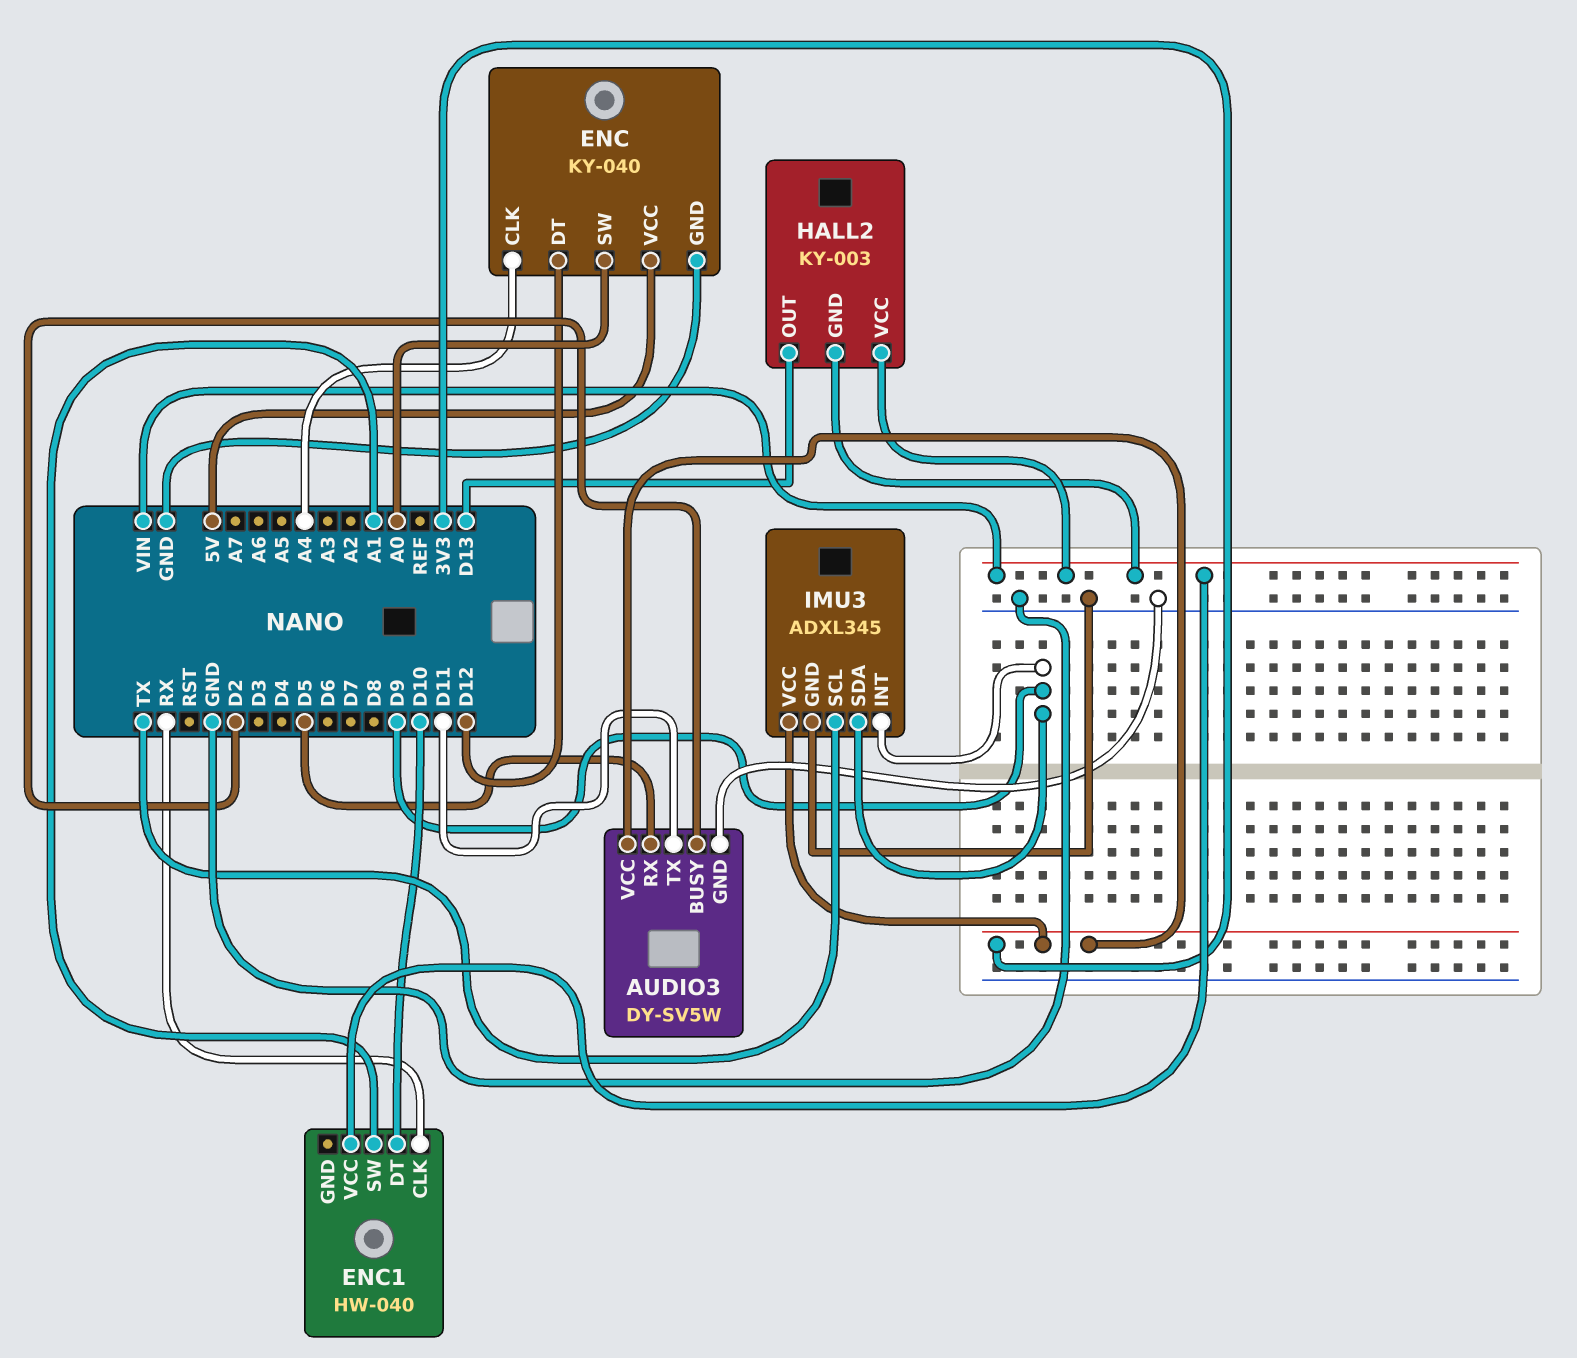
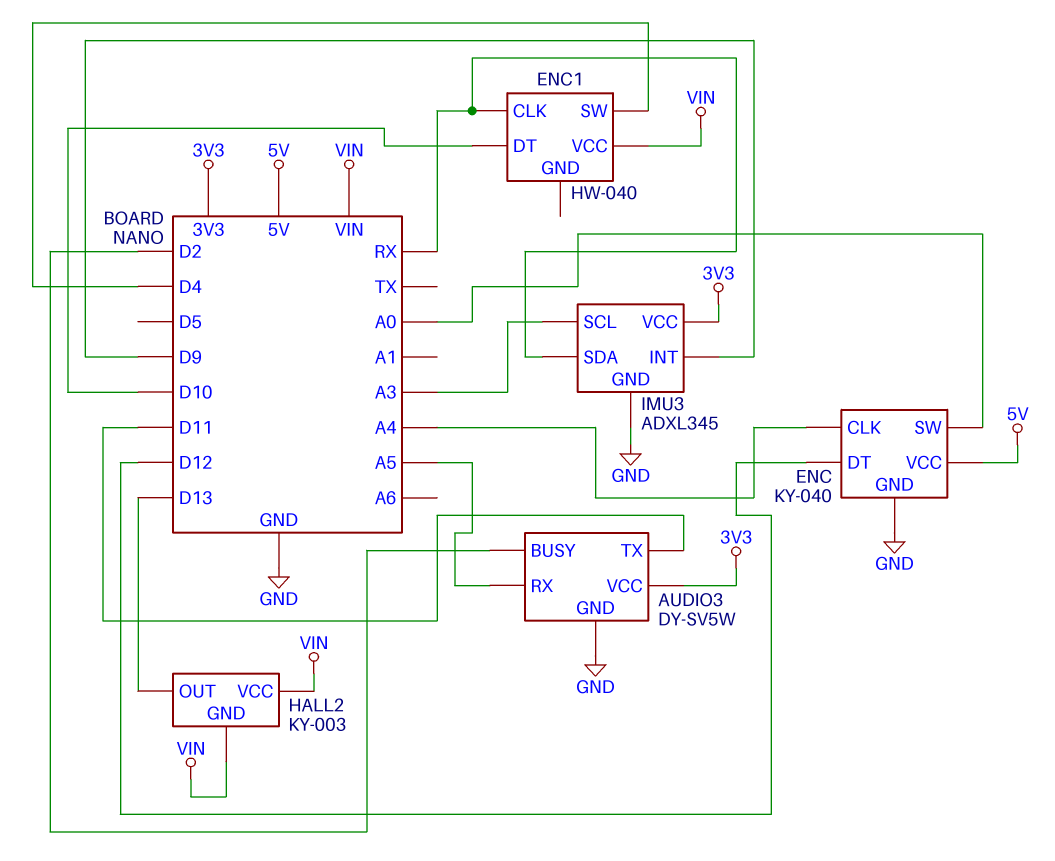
AUDIO3 pin RX: D5 -> A5
ENC1 pin SW: A1 -> D4
IMU3 pin SCL: TX -> A3
IMU3 pin SDA: D9 -> RX

